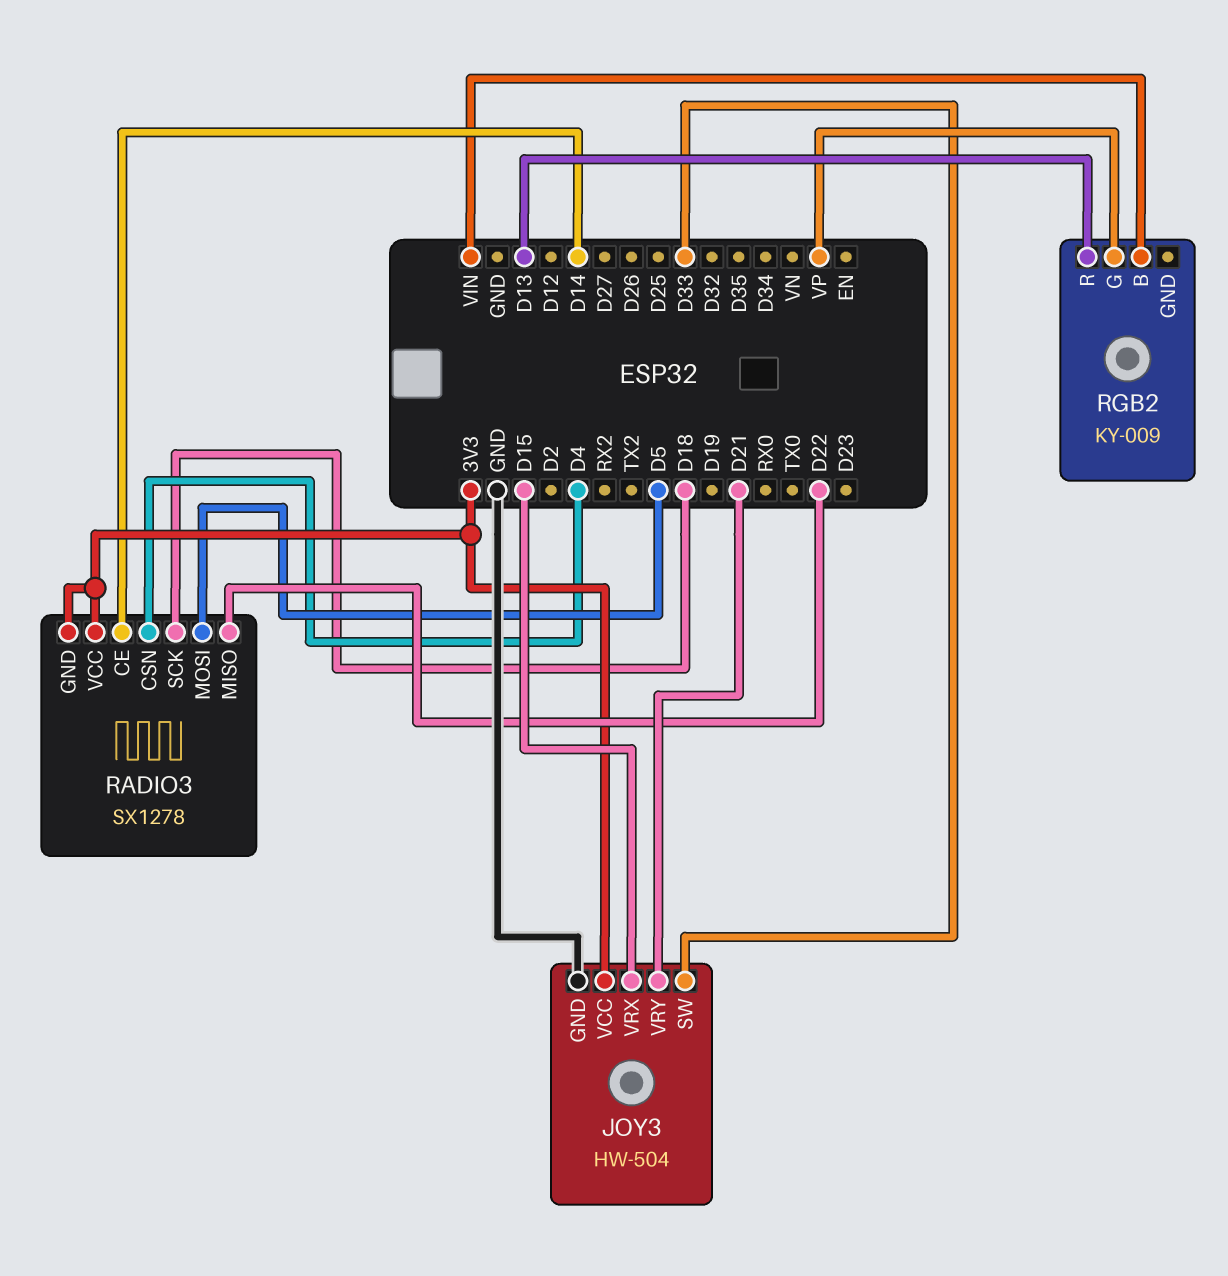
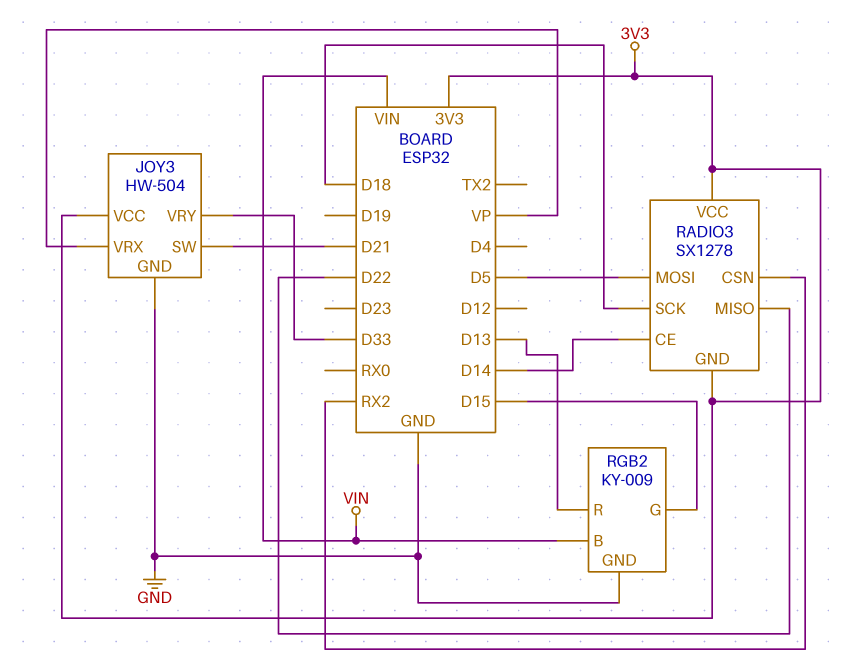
JOY3 pin SW: D33 -> D21
JOY3 pin VRX: D15 -> VP
JOY3 pin VRY: D21 -> D33
RADIO3 pin CSN: D4 -> RX2
RGB2 pin G: VP -> D15
RGB2 pin GND: none -> GND

